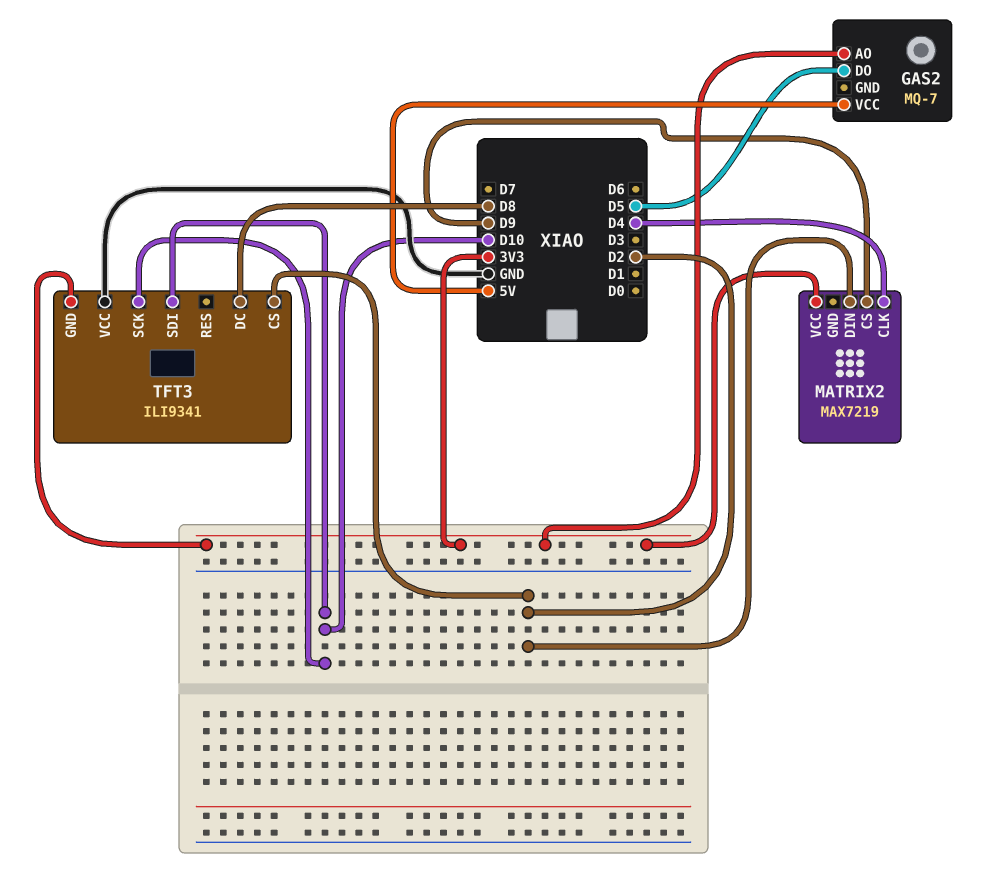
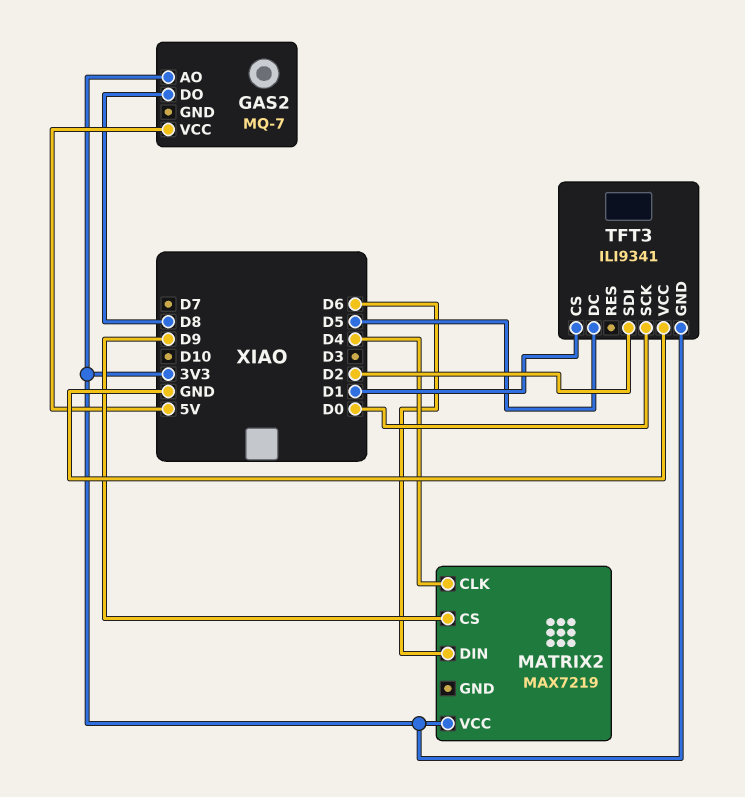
GAS2 pin DO: D5 -> D8
MATRIX2 pin DIN: D2 -> D6
TFT3 pin CS: D2 -> D1
TFT3 pin DC: D8 -> D5
TFT3 pin SCK: D10 -> D0
TFT3 pin SDI: D10 -> D2

